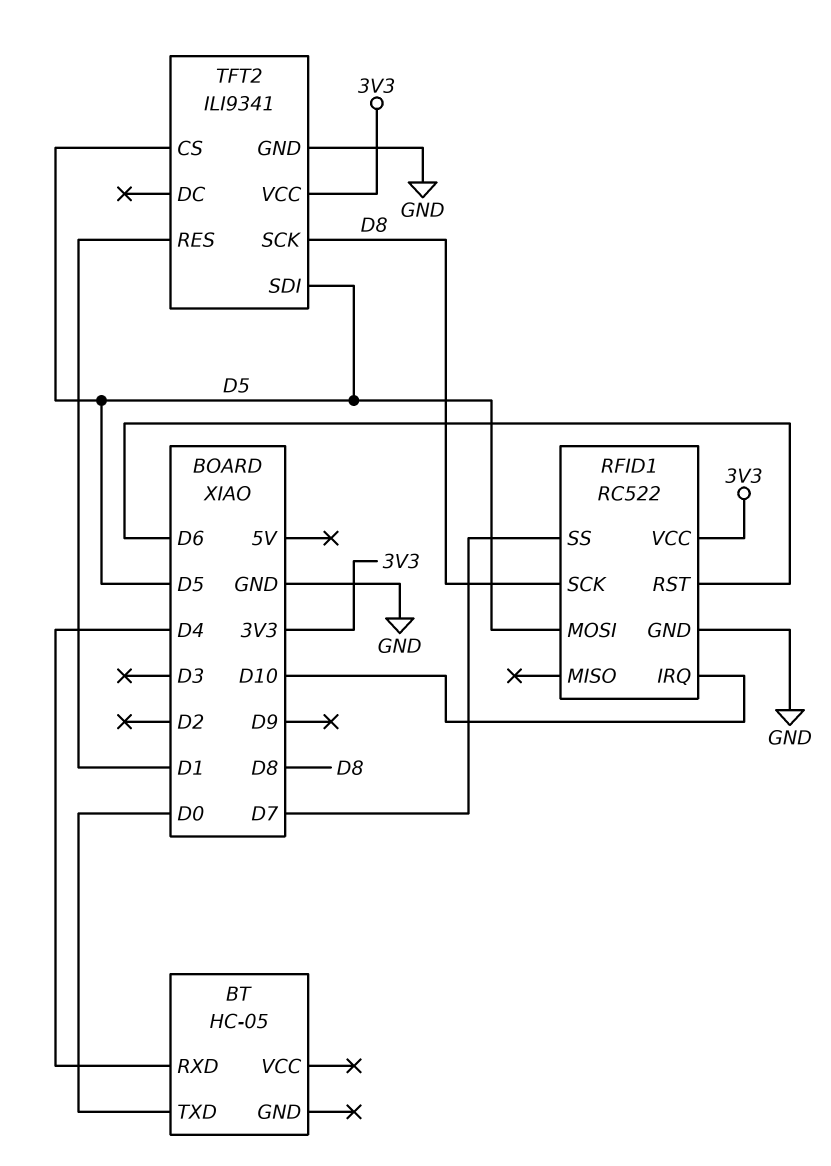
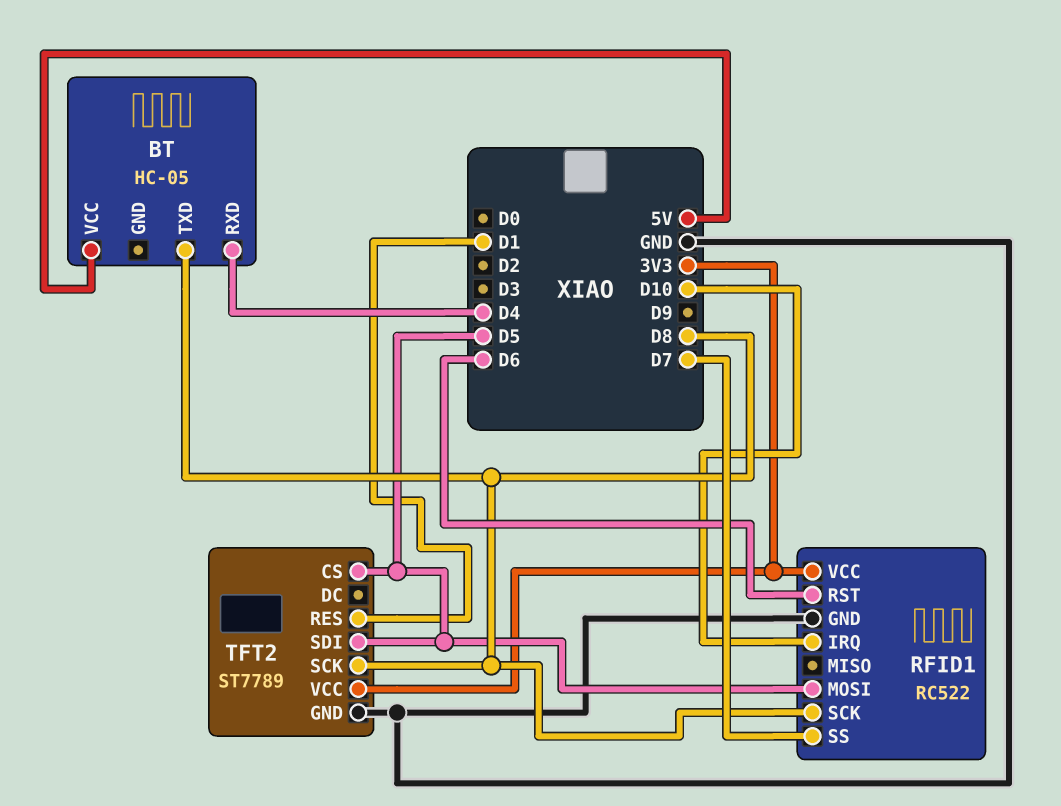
BT pin TXD: D0 -> D8
BT pin VCC: none -> 5V
TFT2: ILI9341 -> ST7789

